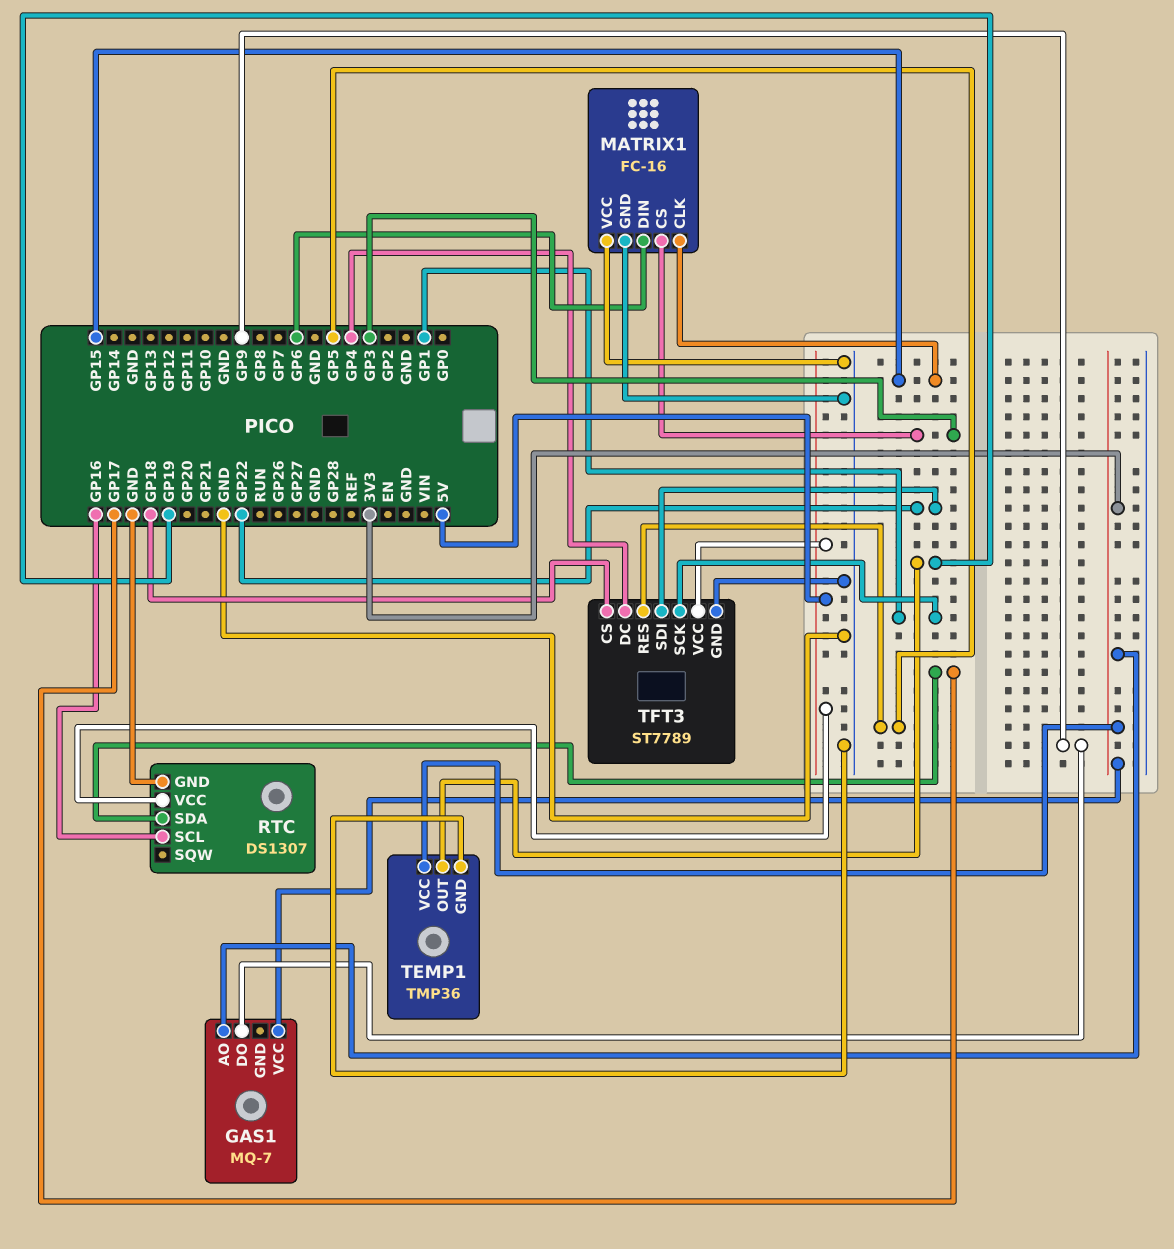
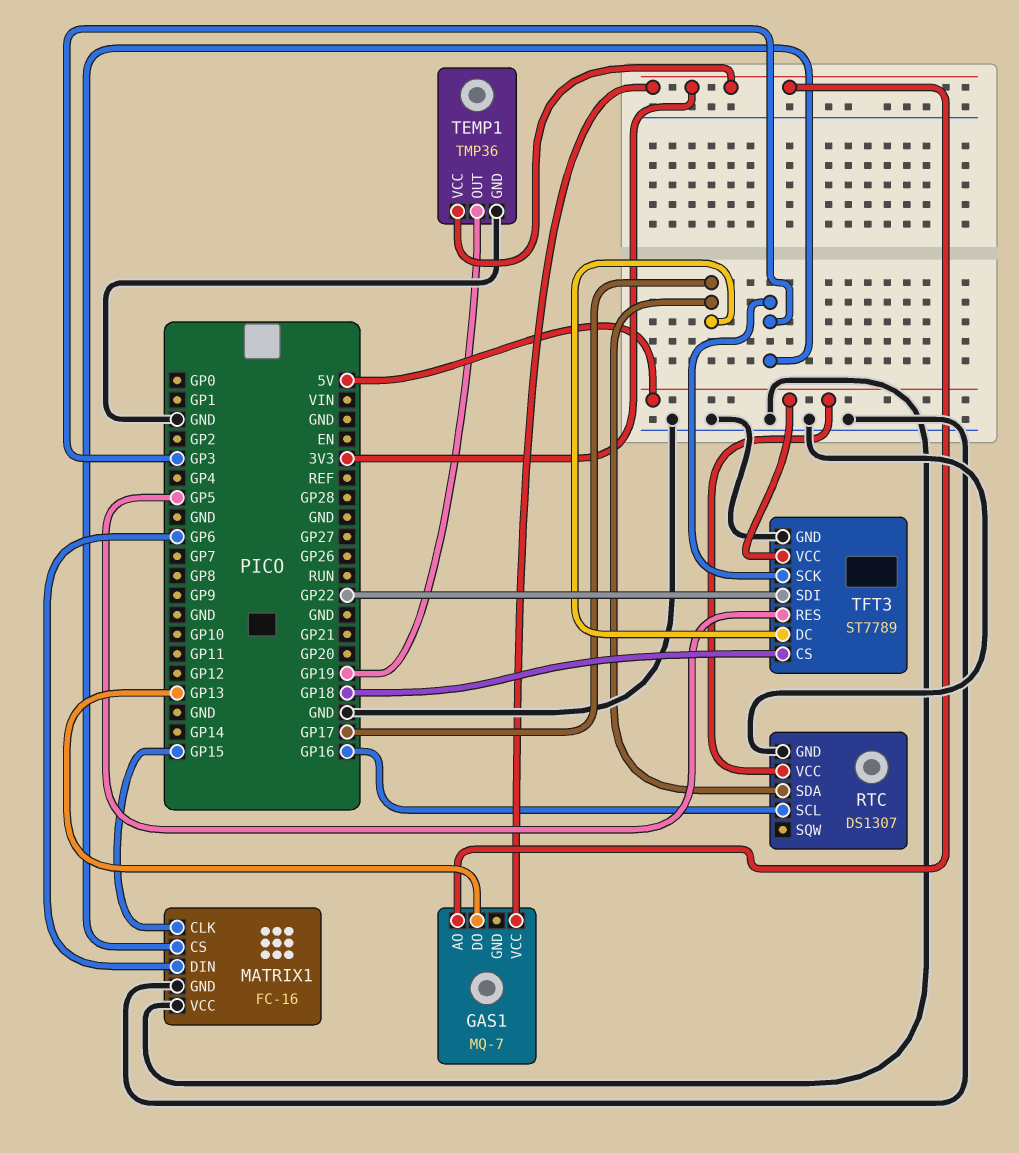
GAS1 pin DO: GP9 -> GP13
TFT3 pin DC: GP4 -> GP17
TFT3 pin SCK: GP1 -> GP3

